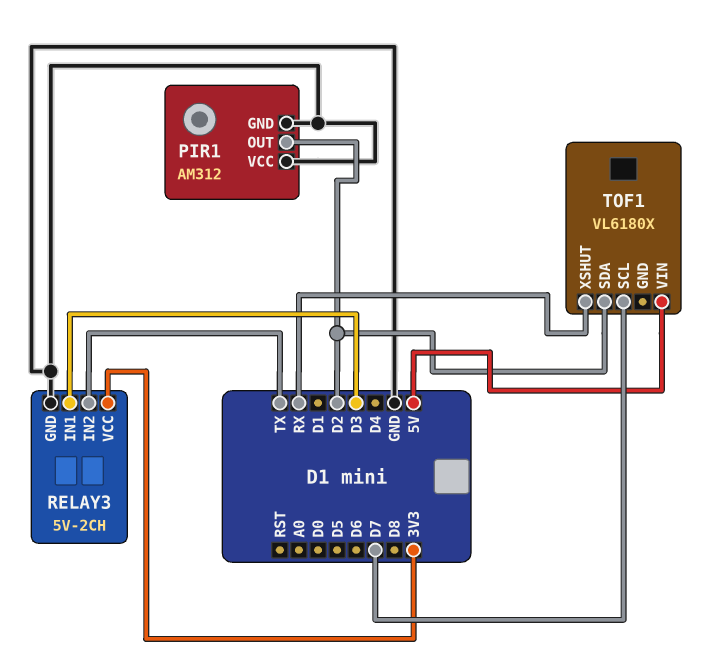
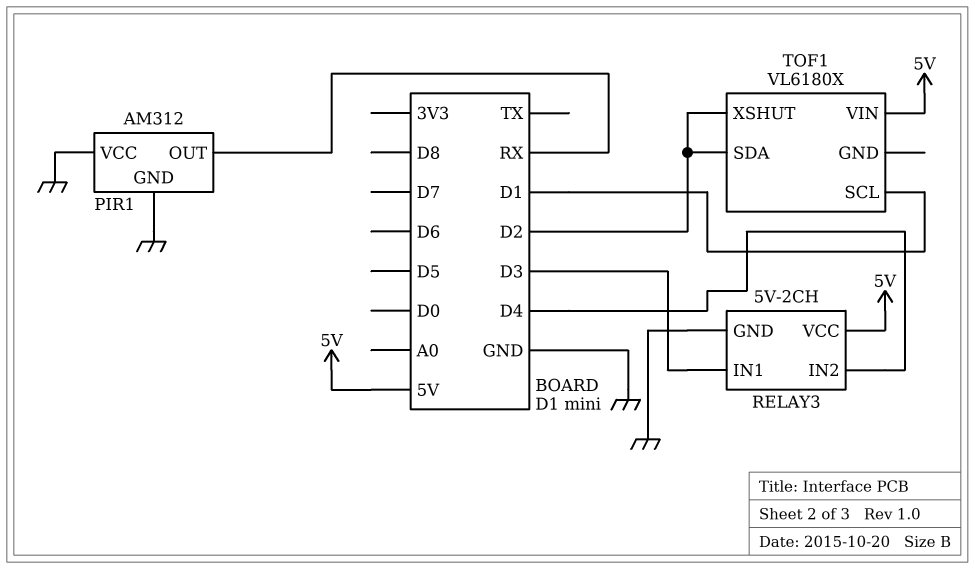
PIR1 pin OUT: D2 -> RX
RELAY3 pin IN2: TX -> D4
RELAY3 pin VCC: 3V3 -> 5V
TOF1 pin SCL: D7 -> D1
TOF1 pin XSHUT: RX -> D2

